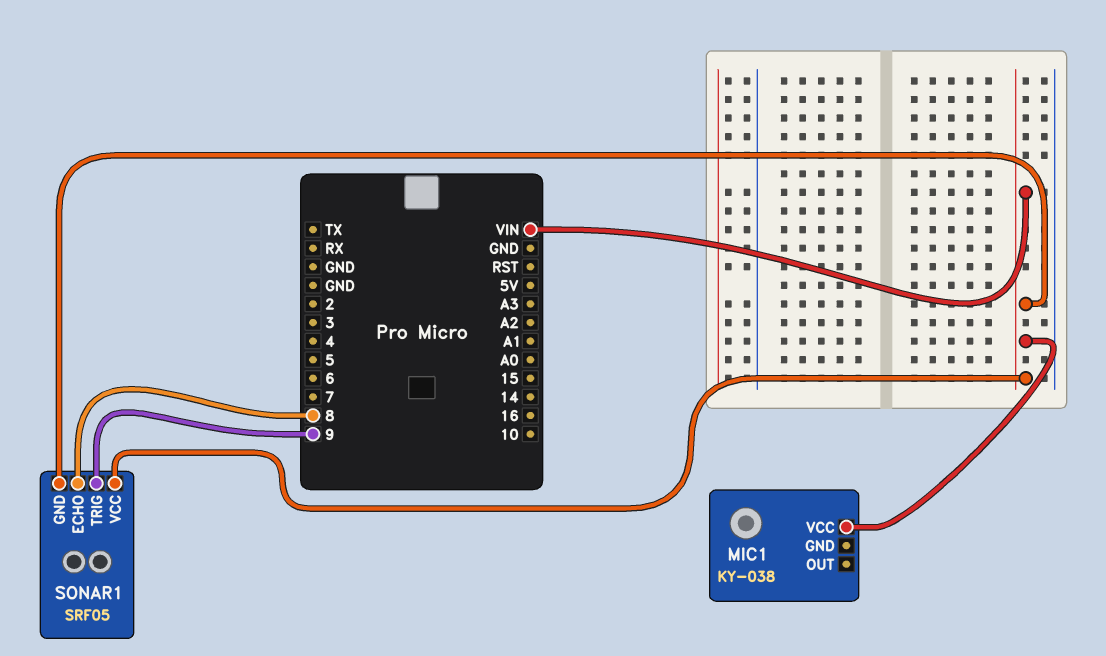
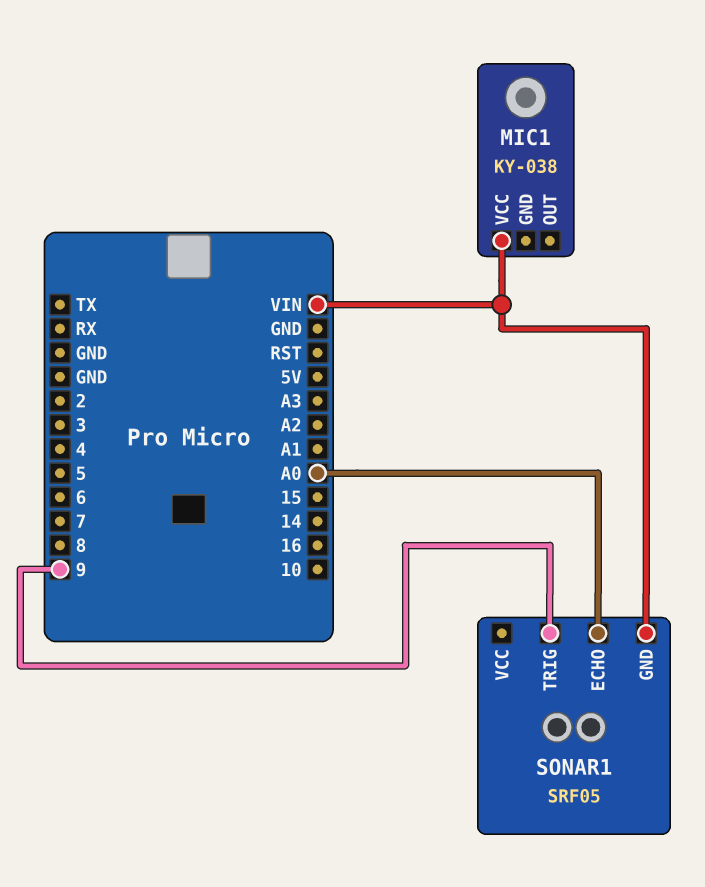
SONAR1 pin ECHO: 8 -> A0
SONAR1 pin VCC: VIN -> none

